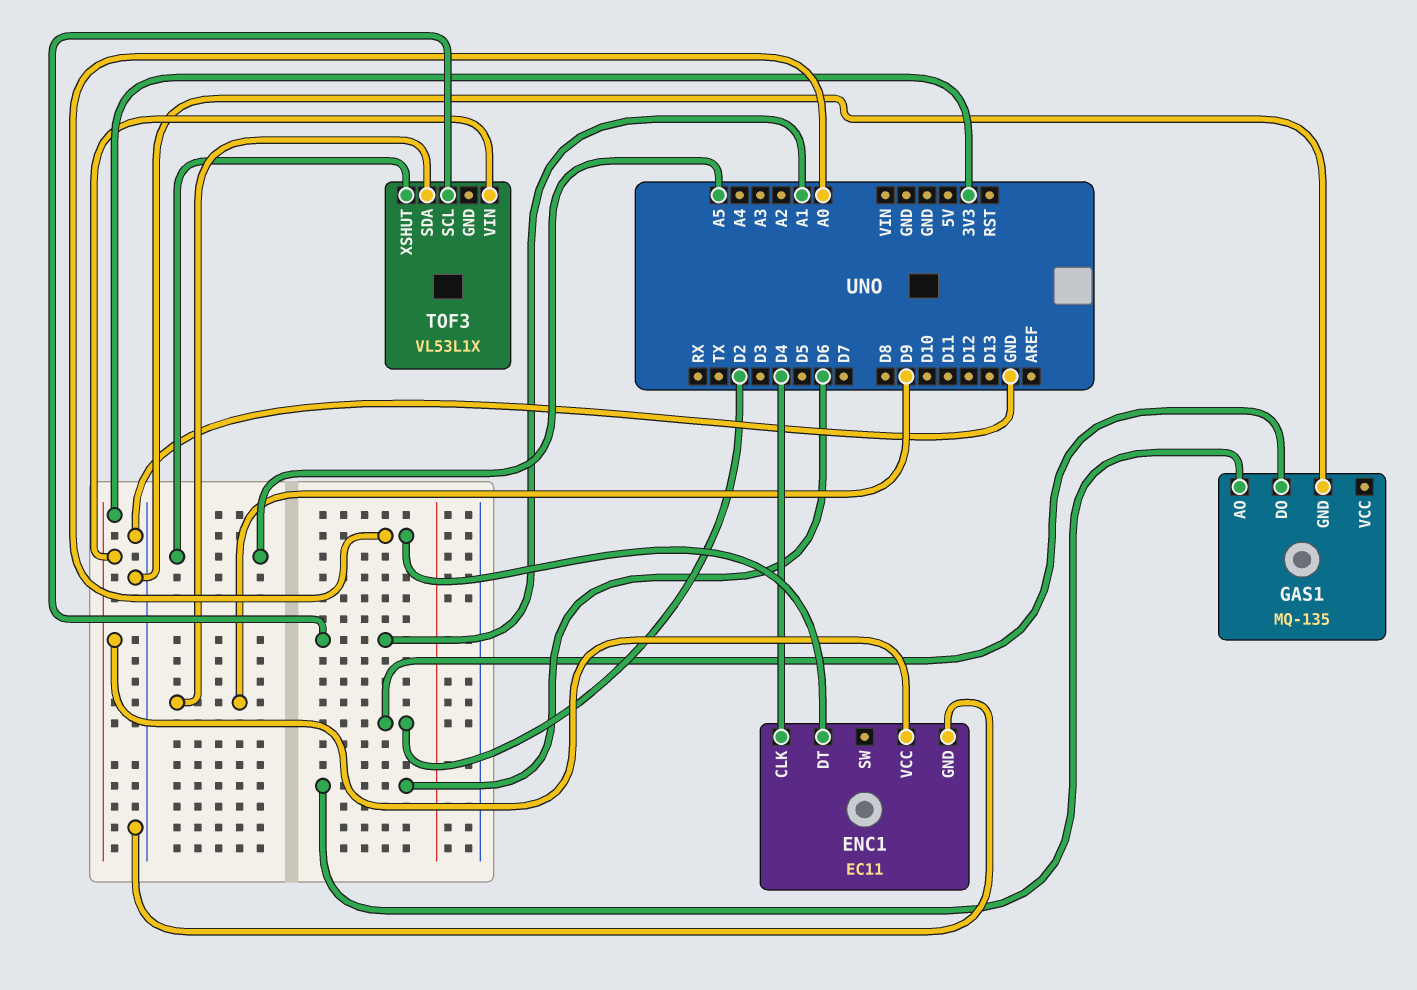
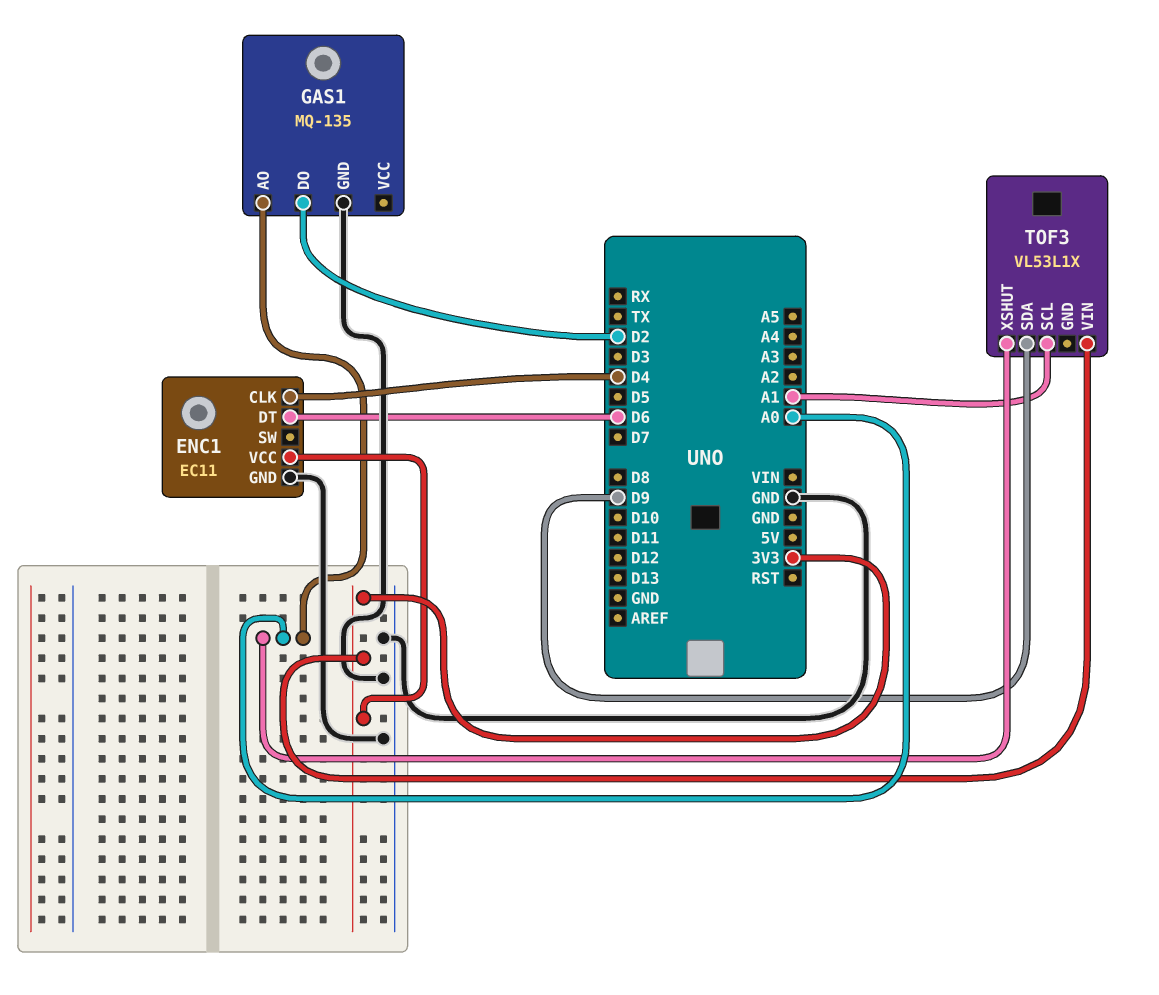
ENC1 pin DT: A0 -> D6
GAS1 pin AO: D6 -> A0
TOF3 pin XSHUT: A5 -> A0

